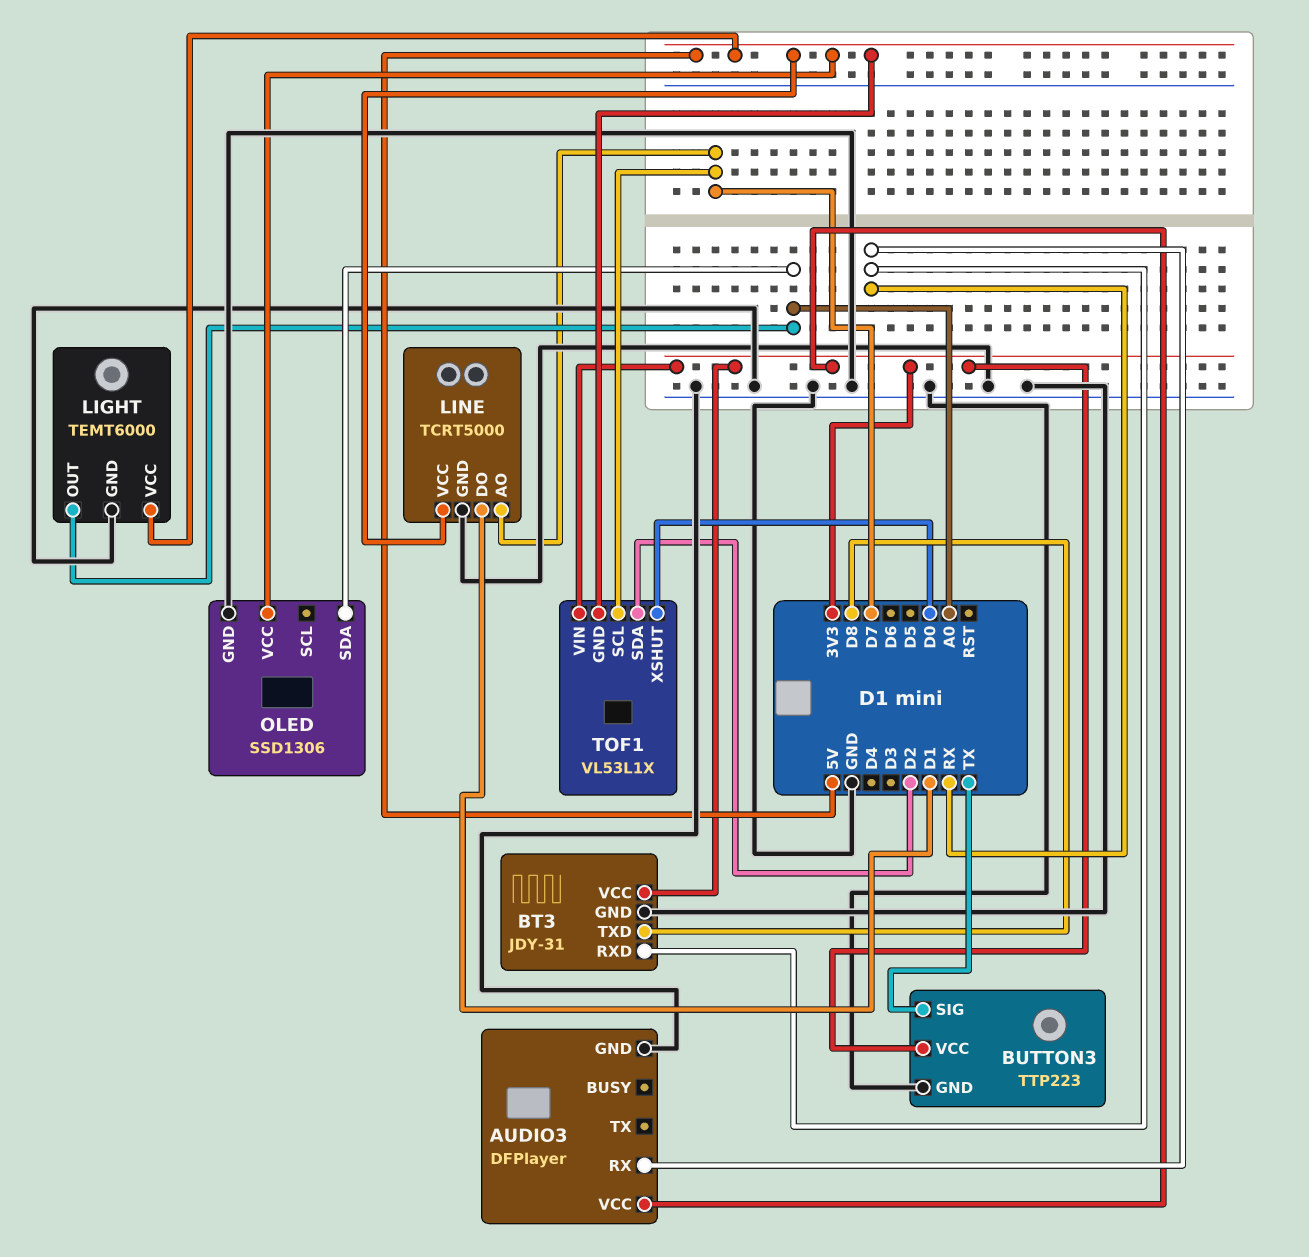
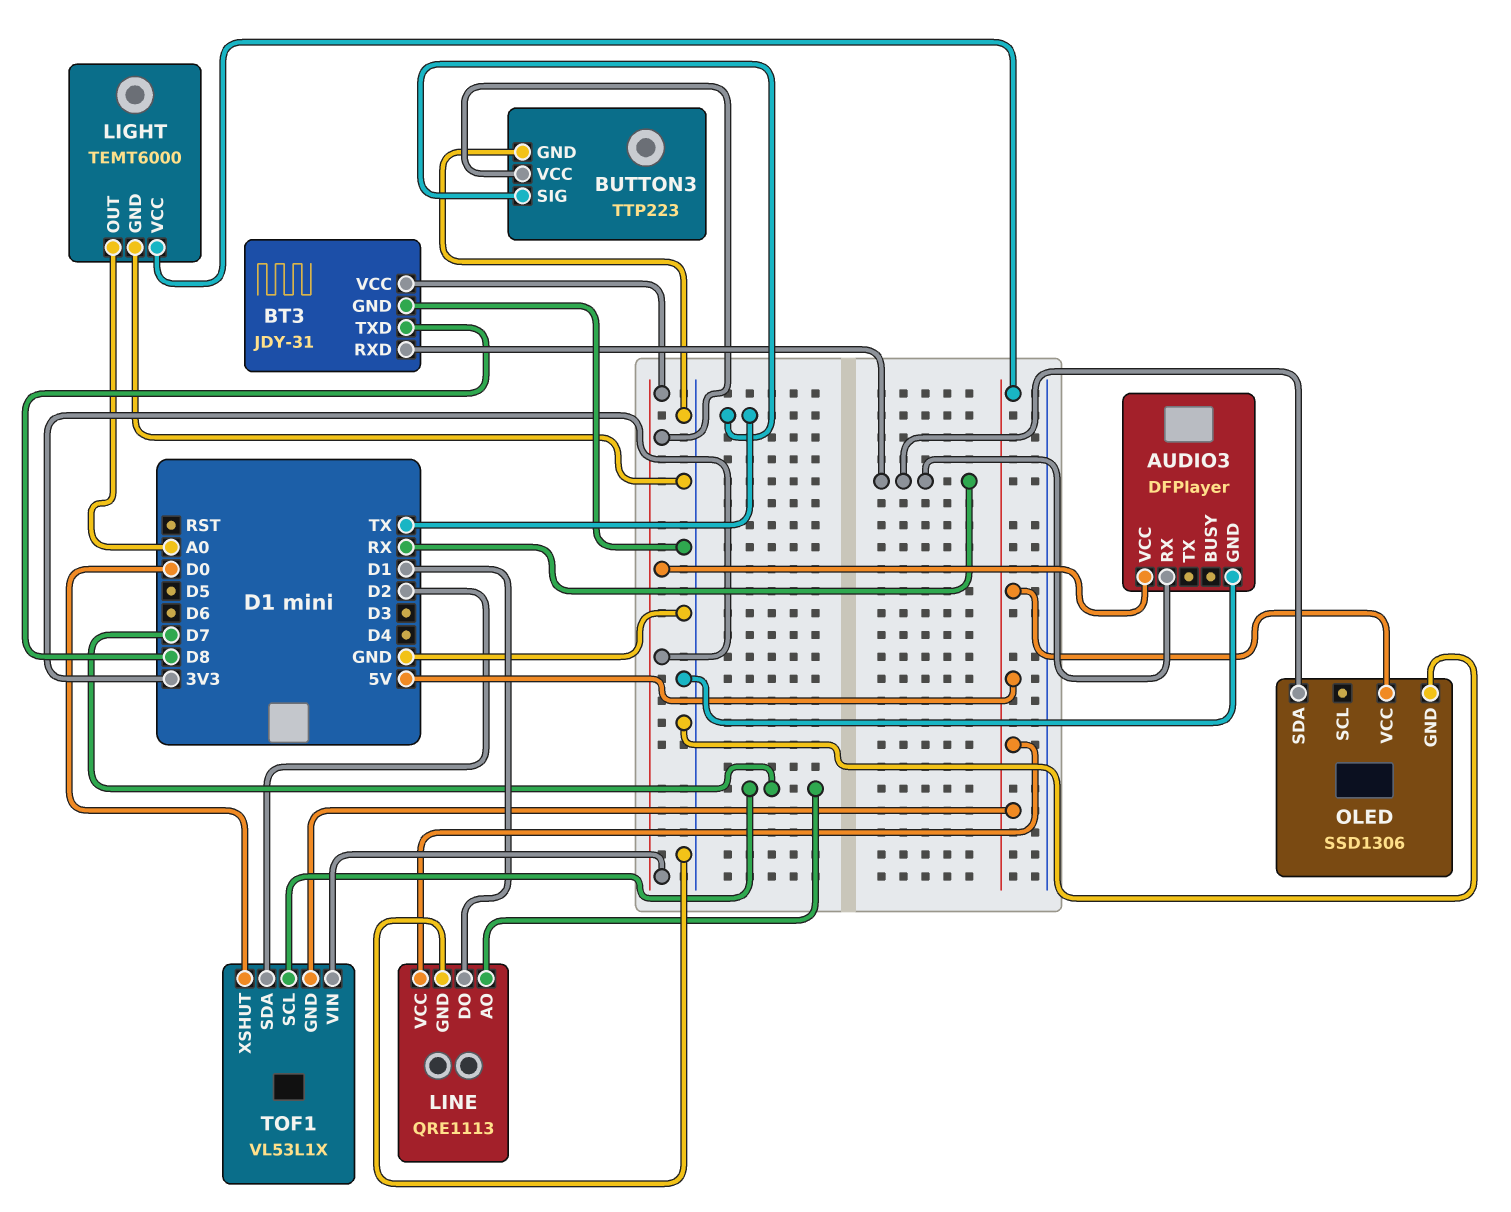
LINE: TCRT5000 -> QRE1113
OLED pin SDA: A0 -> RX

